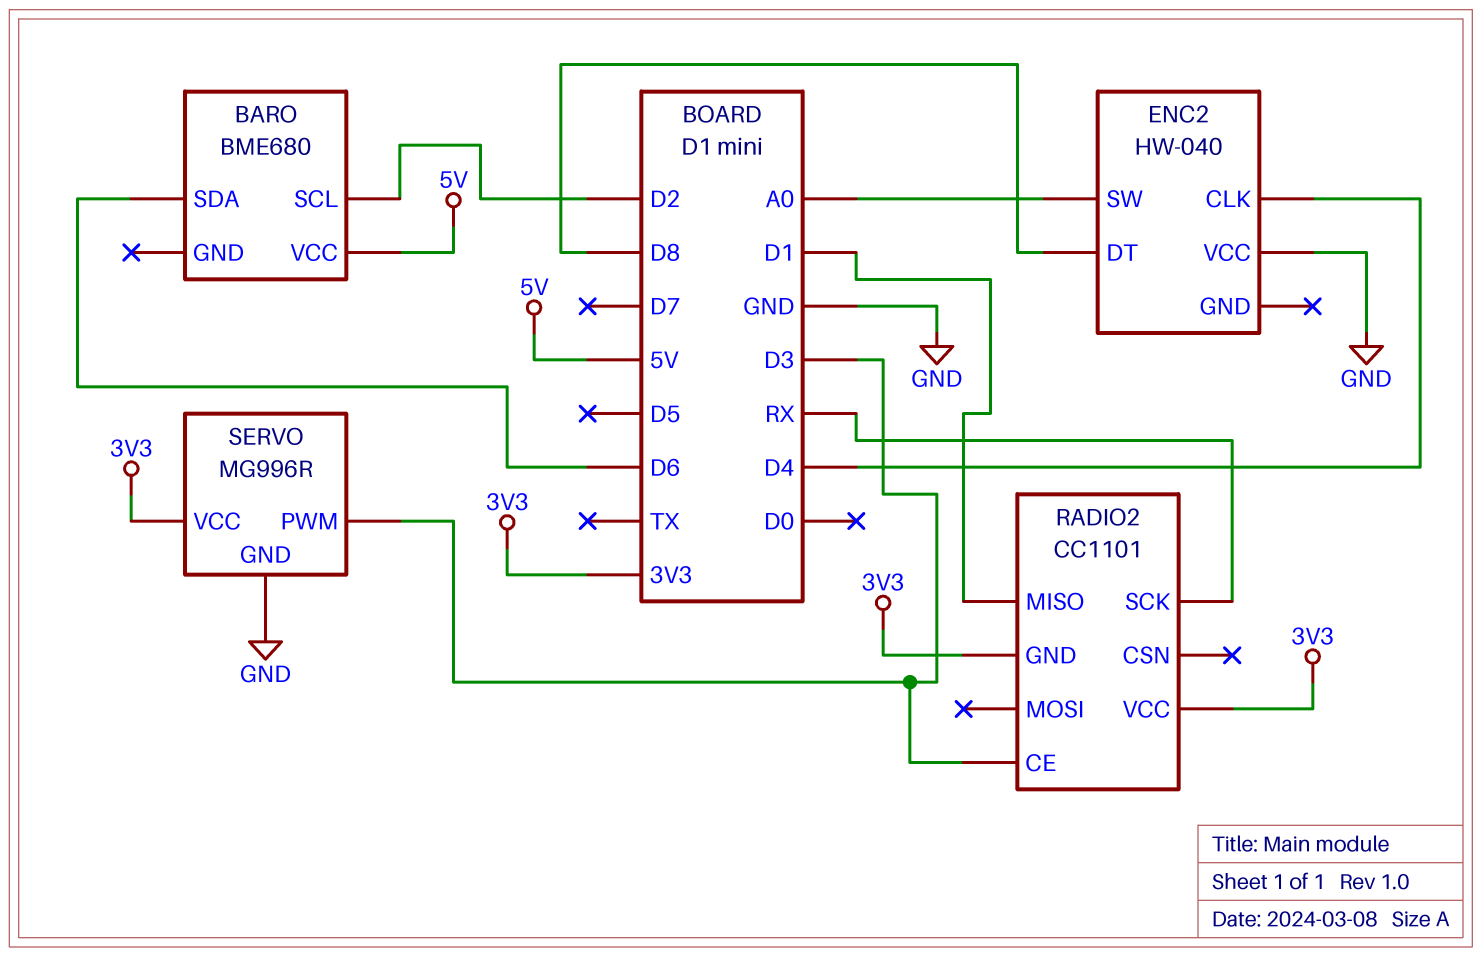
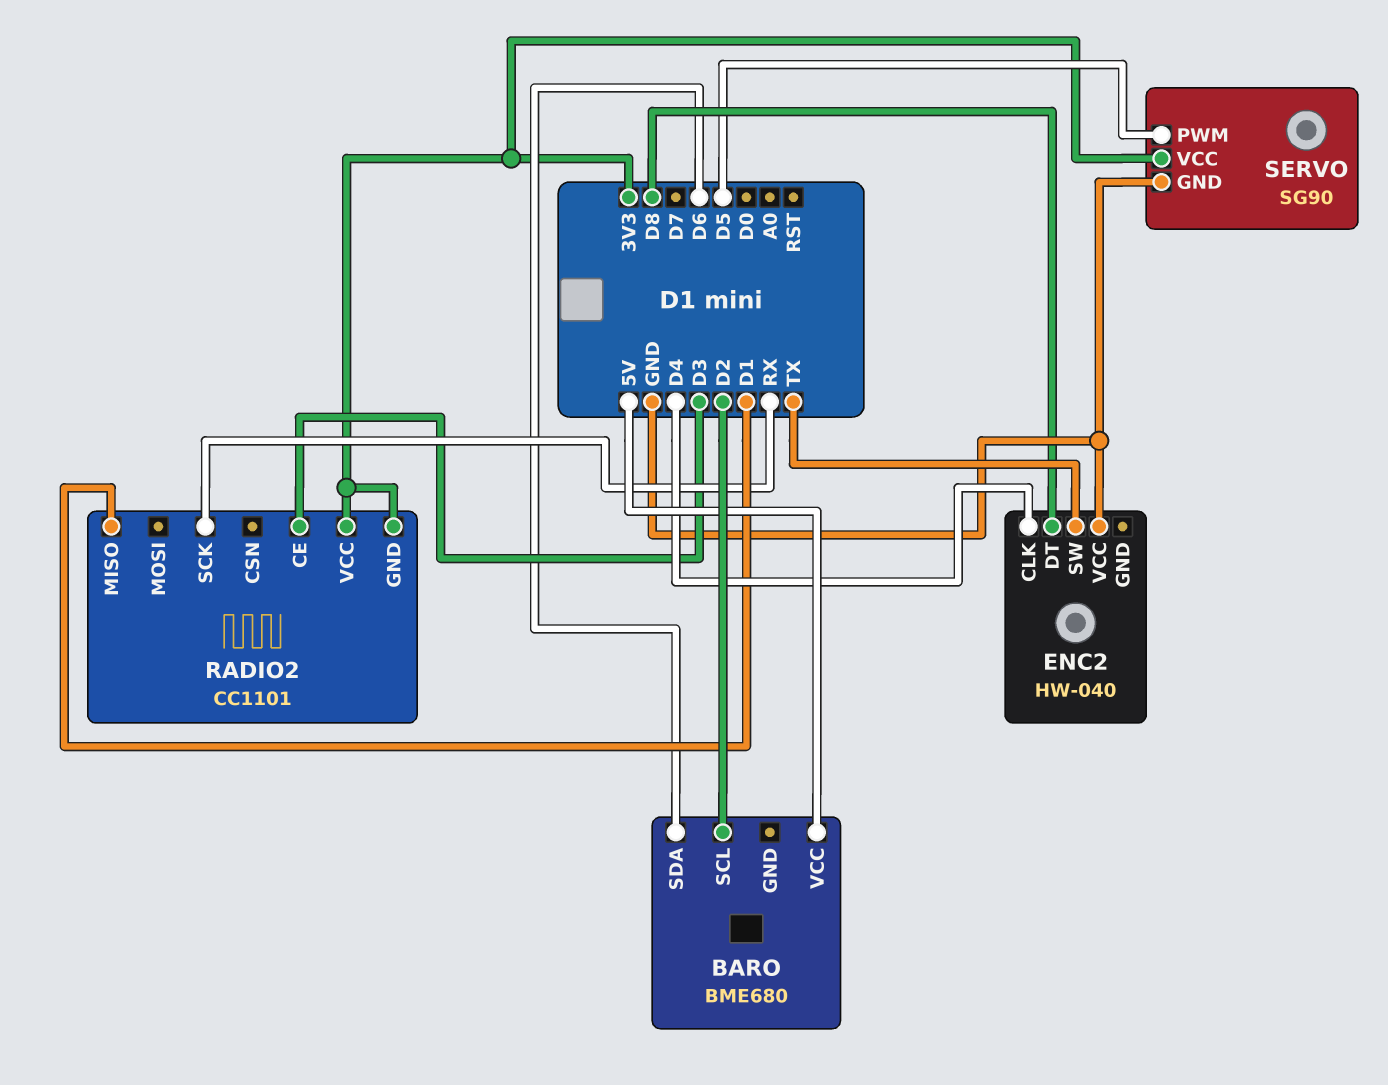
ENC2 pin SW: A0 -> TX
SERVO: MG996R -> SG90
SERVO pin PWM: D3 -> D5

